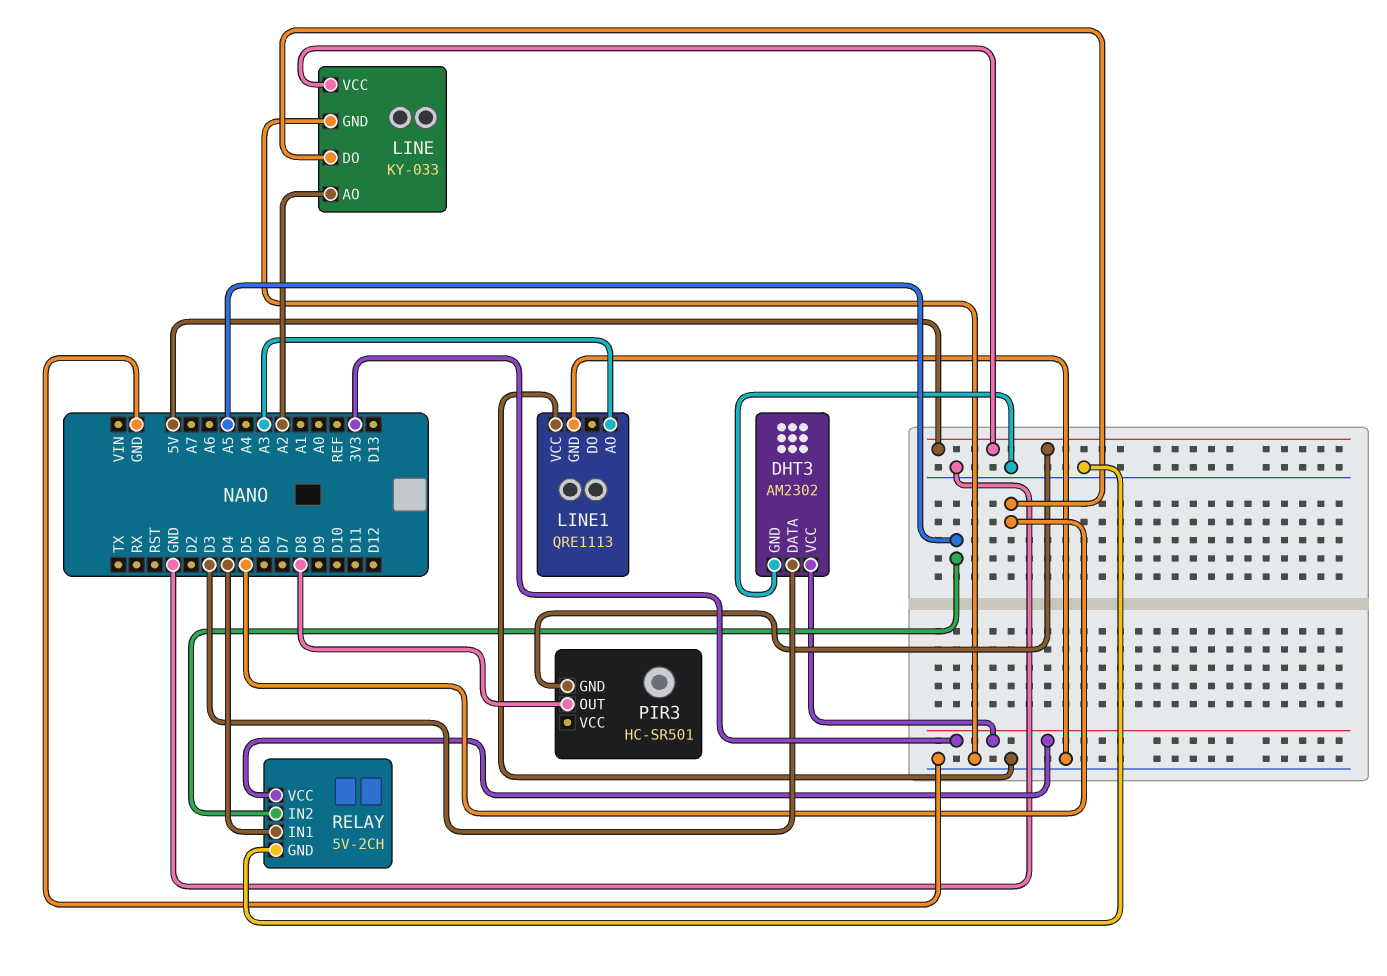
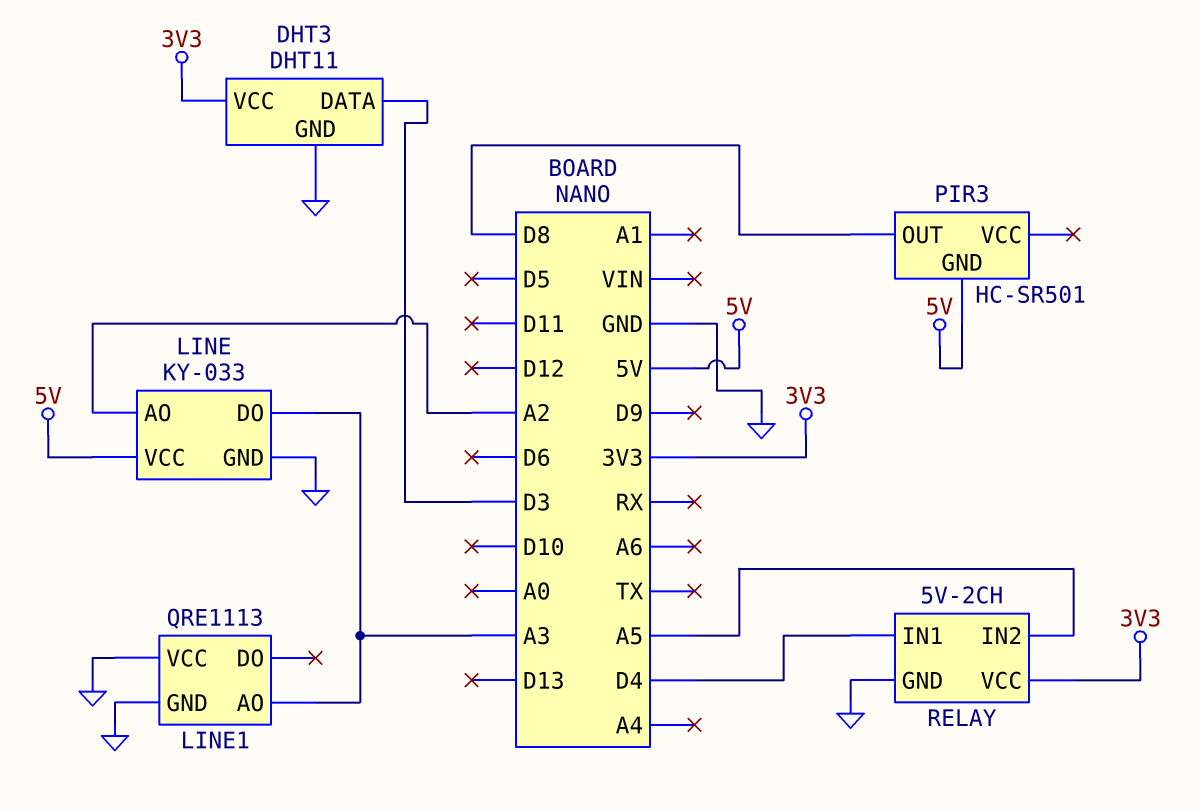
DHT3: AM2302 -> DHT11
LINE pin DO: D5 -> A3

